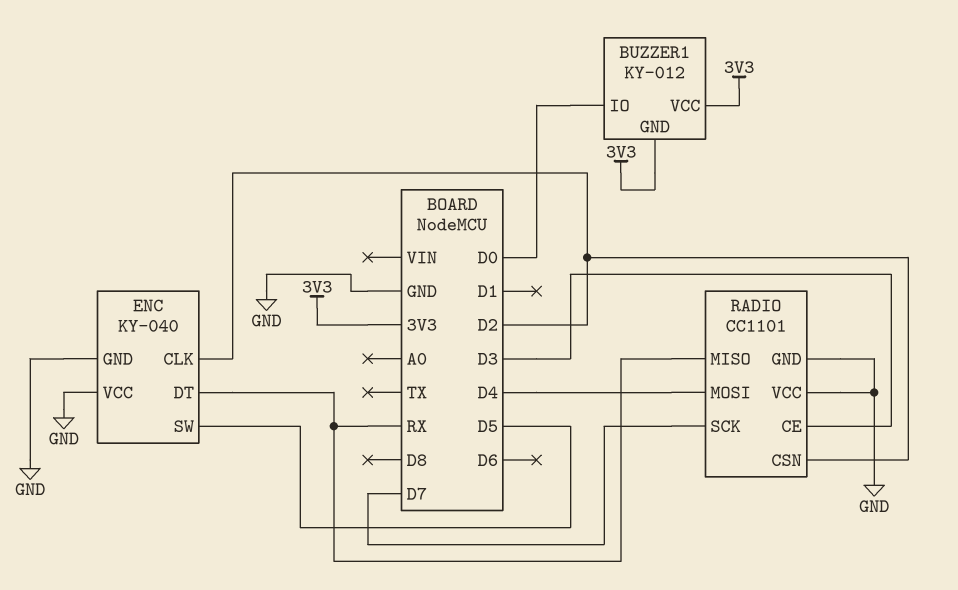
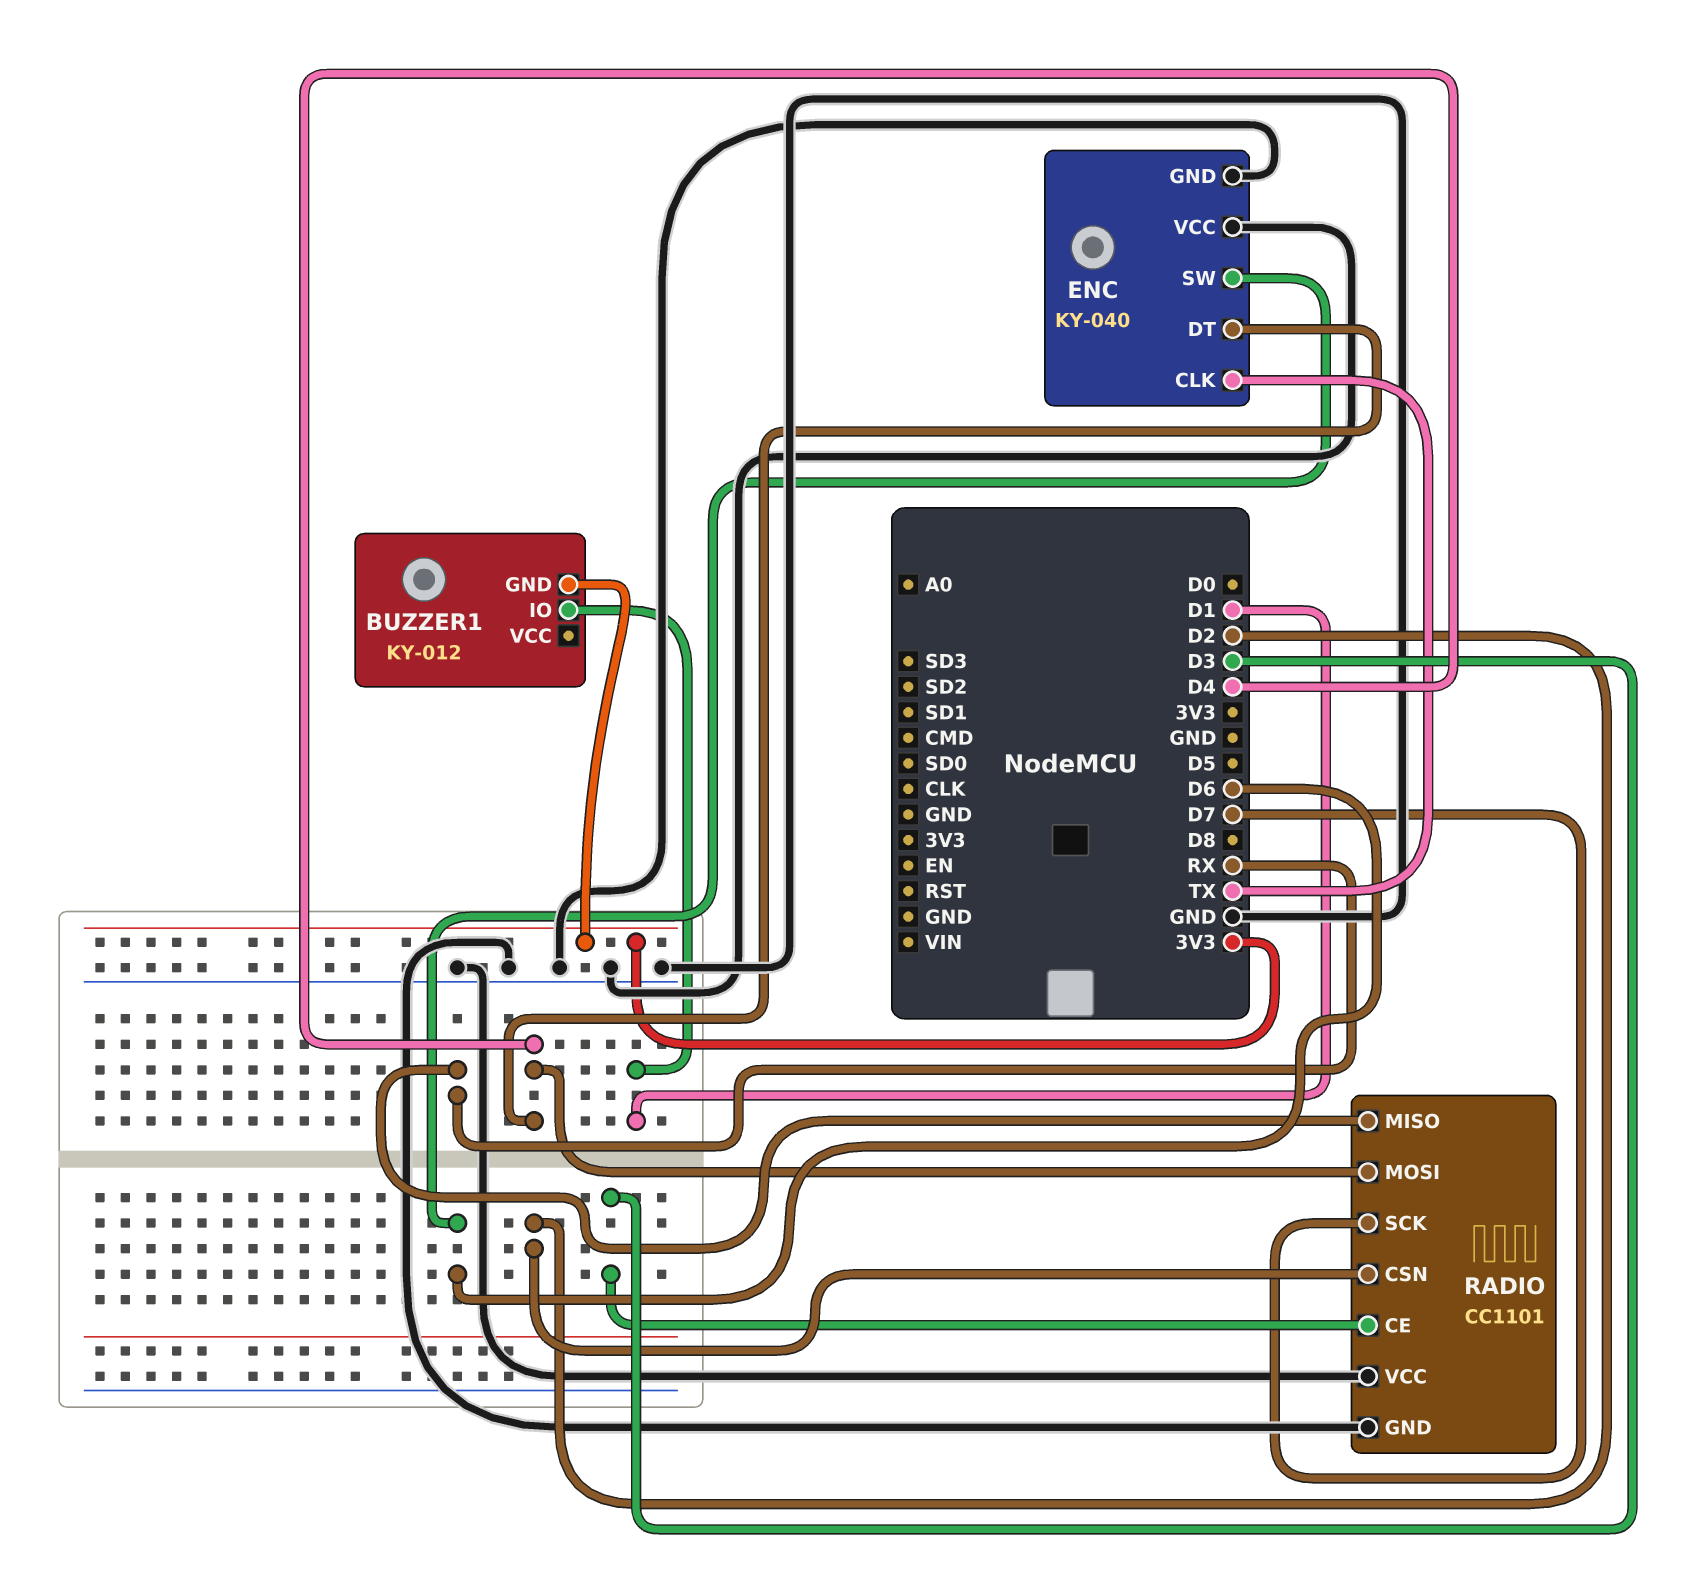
BUZZER1 pin IO: D0 -> D1
BUZZER1 pin VCC: 3V3 -> none
ENC pin CLK: D2 -> TX
ENC pin DT: RX -> D4
ENC pin SW: D5 -> D6

